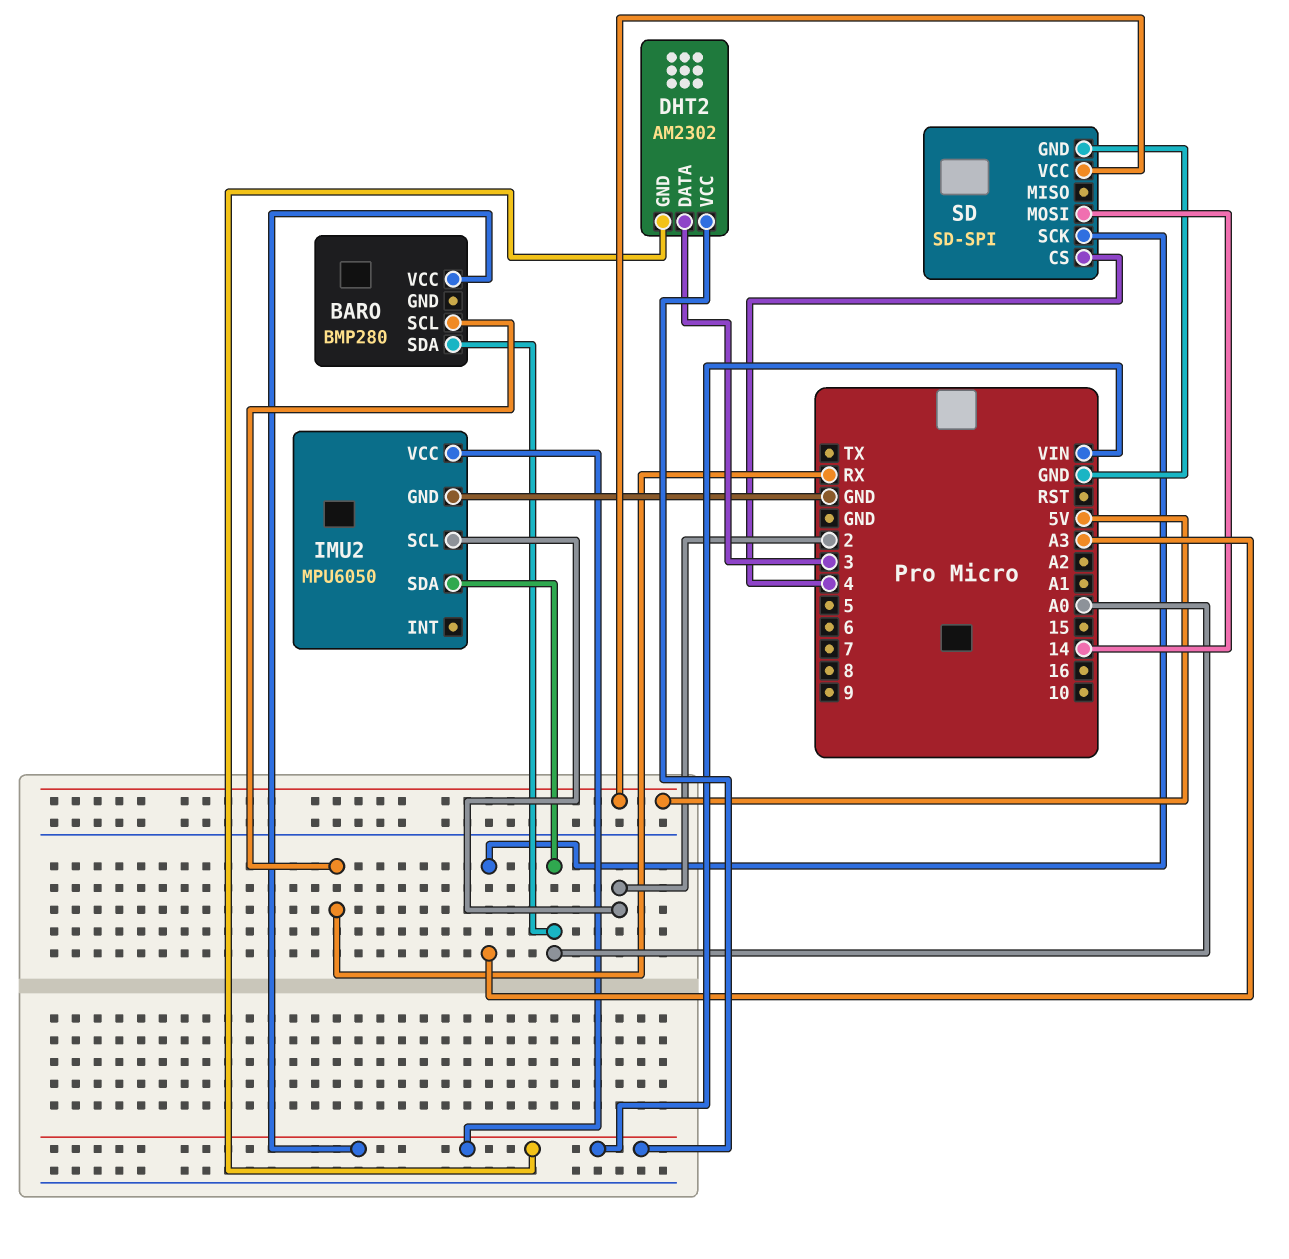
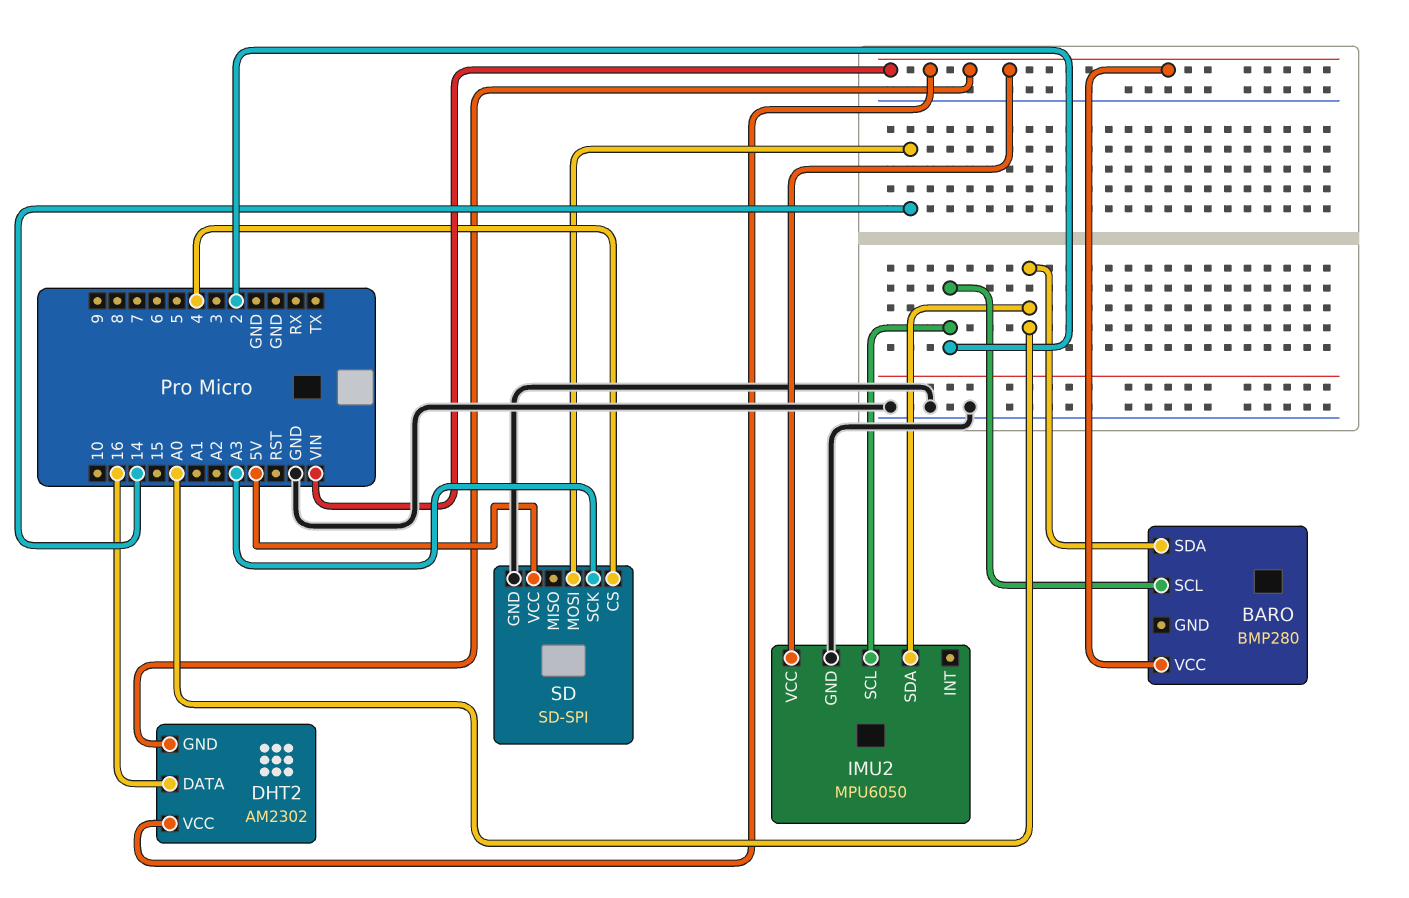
BARO pin SCL: RX -> 2
DHT2 pin DATA: 3 -> 16

